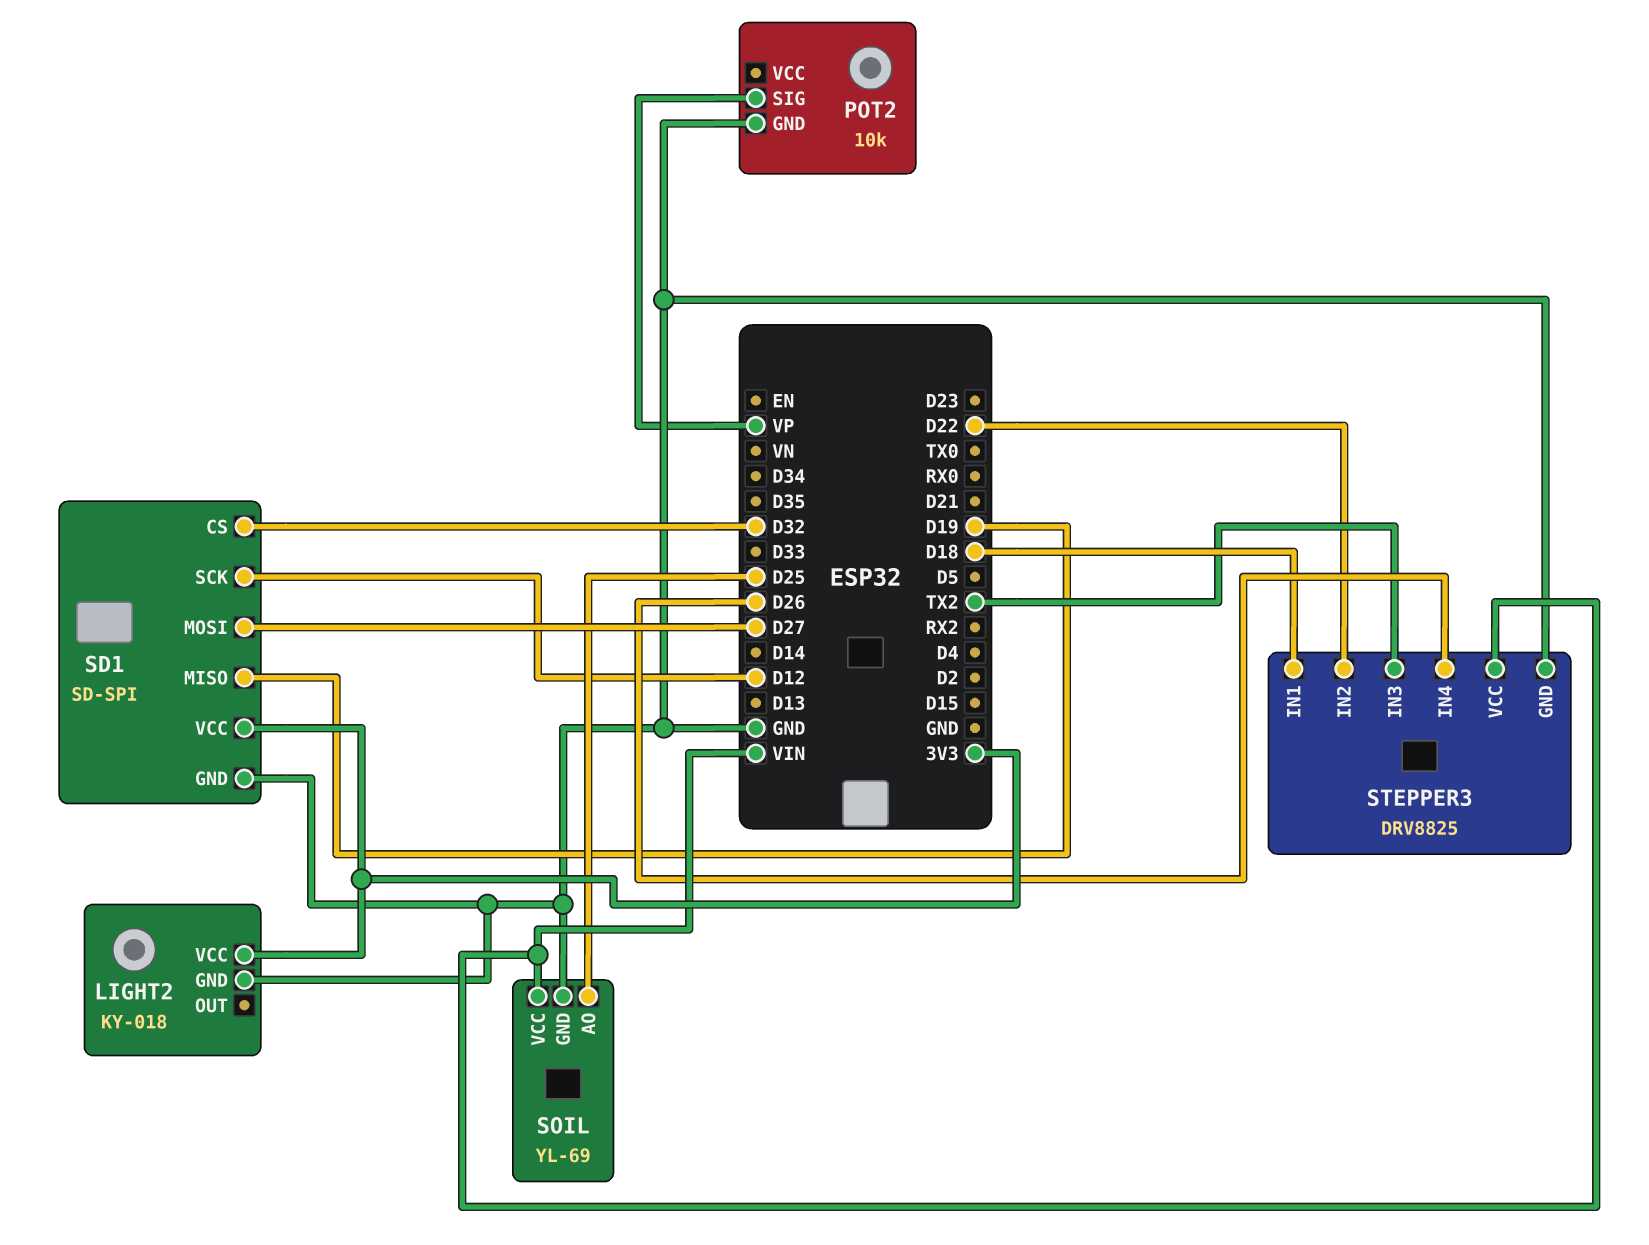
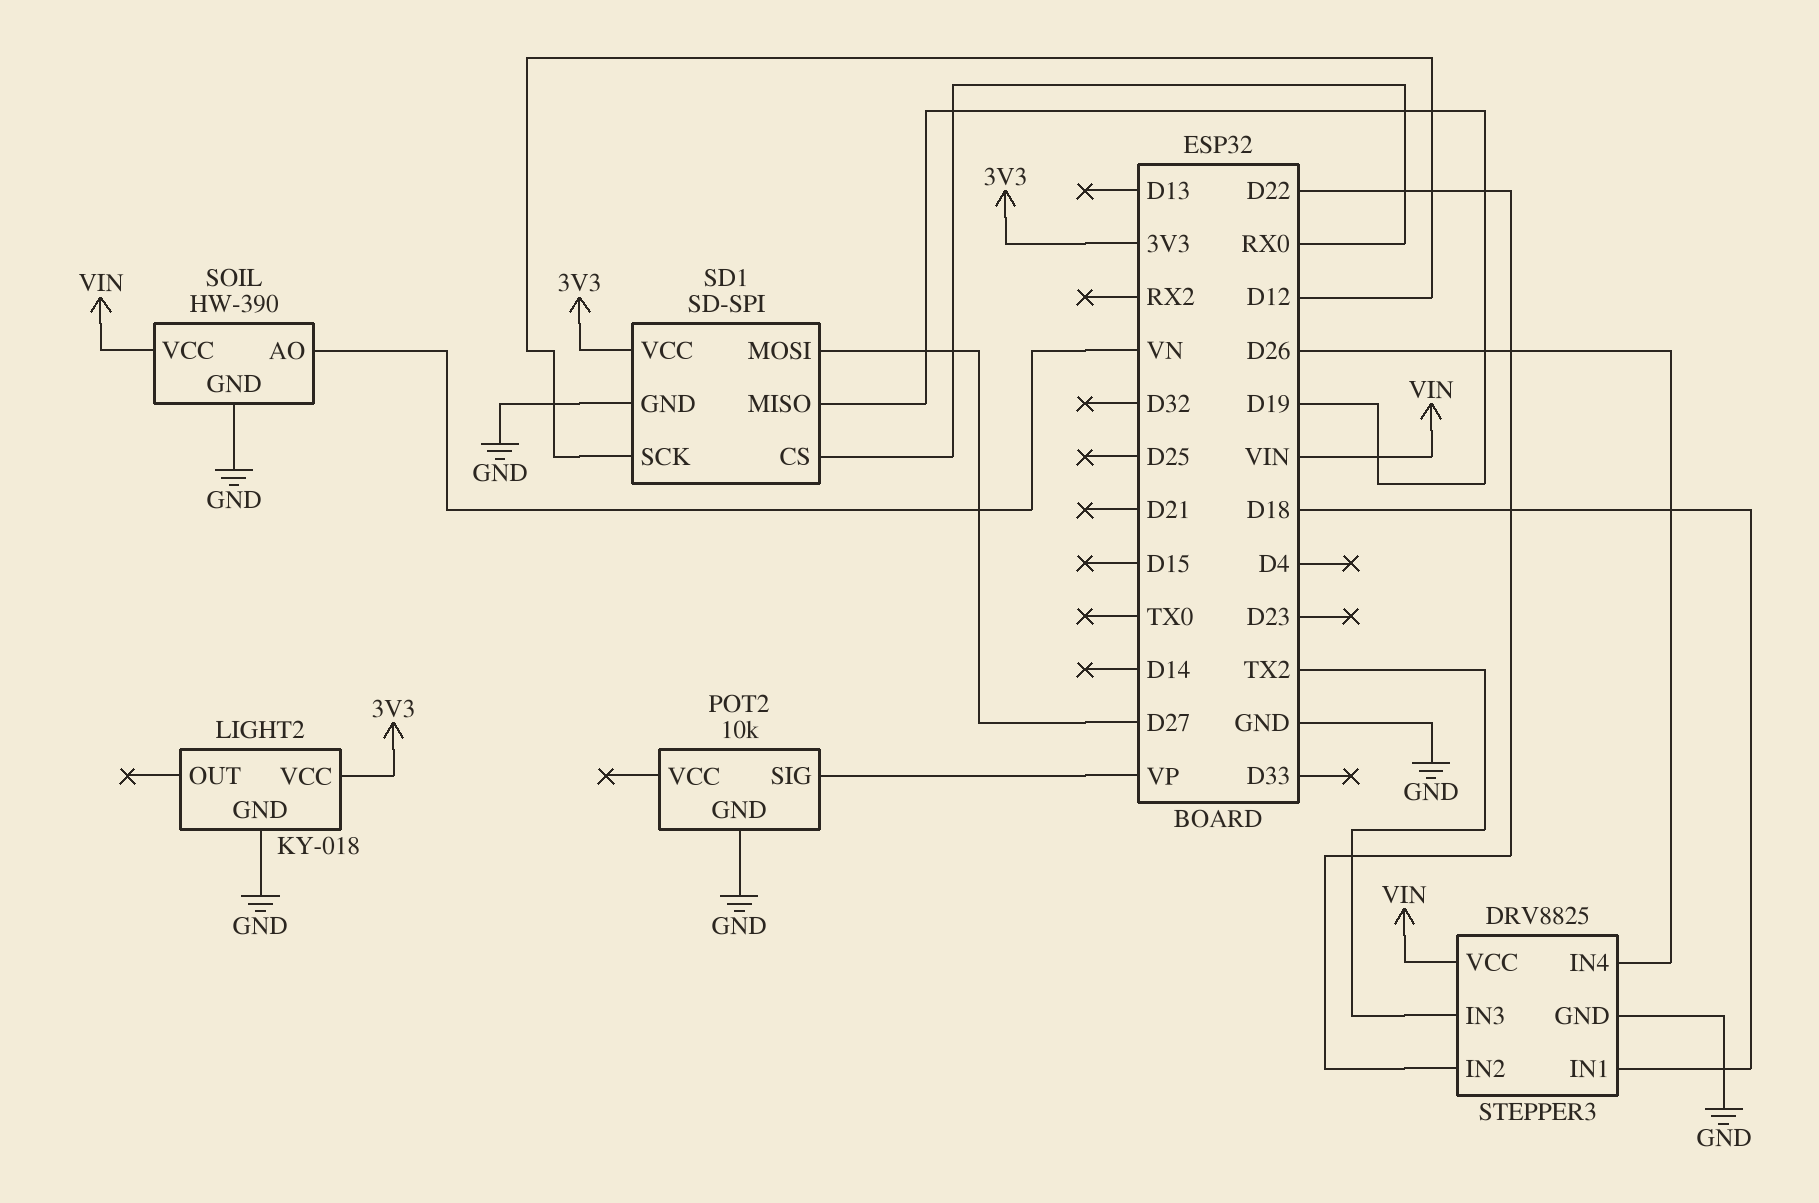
SD1 pin CS: D32 -> RX0
SOIL: YL-69 -> HW-390
SOIL pin AO: D25 -> VN

